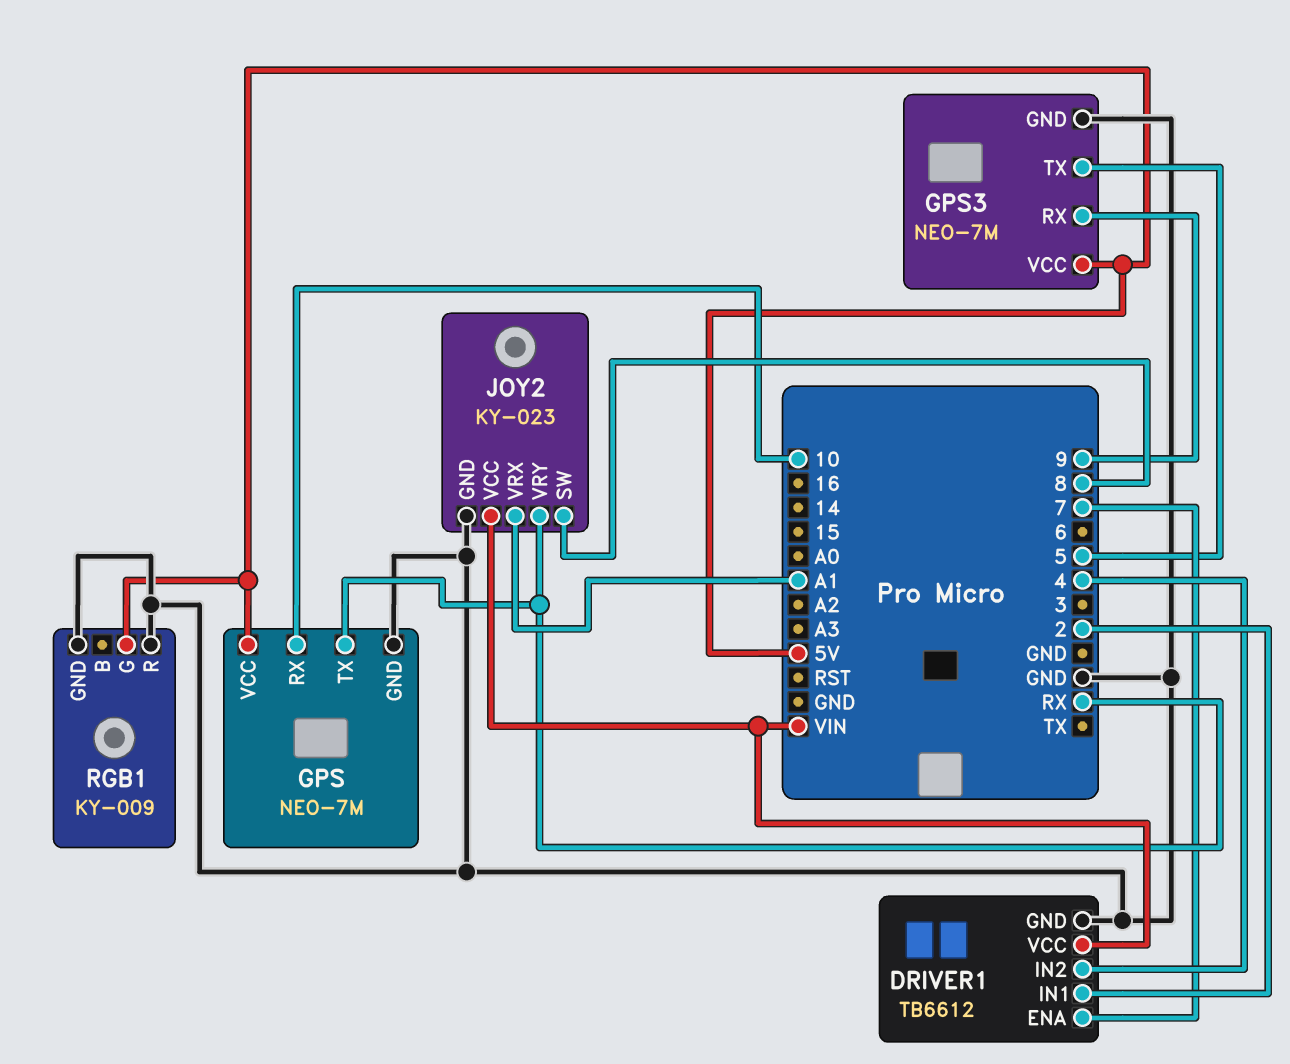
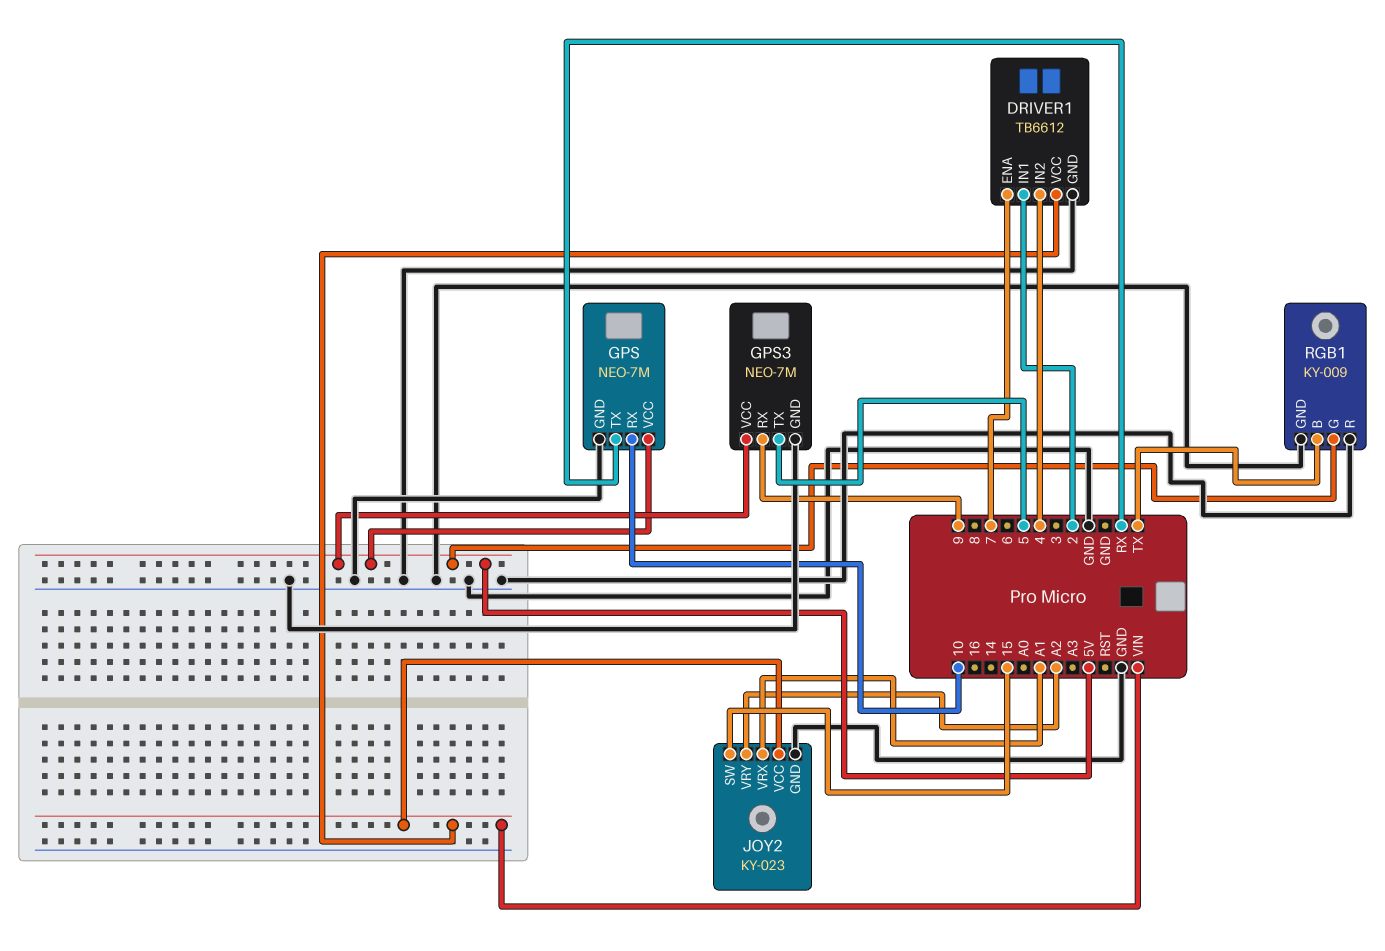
JOY2 pin SW: 8 -> 15
JOY2 pin VRY: RX -> A2
RGB1 pin B: none -> TX

